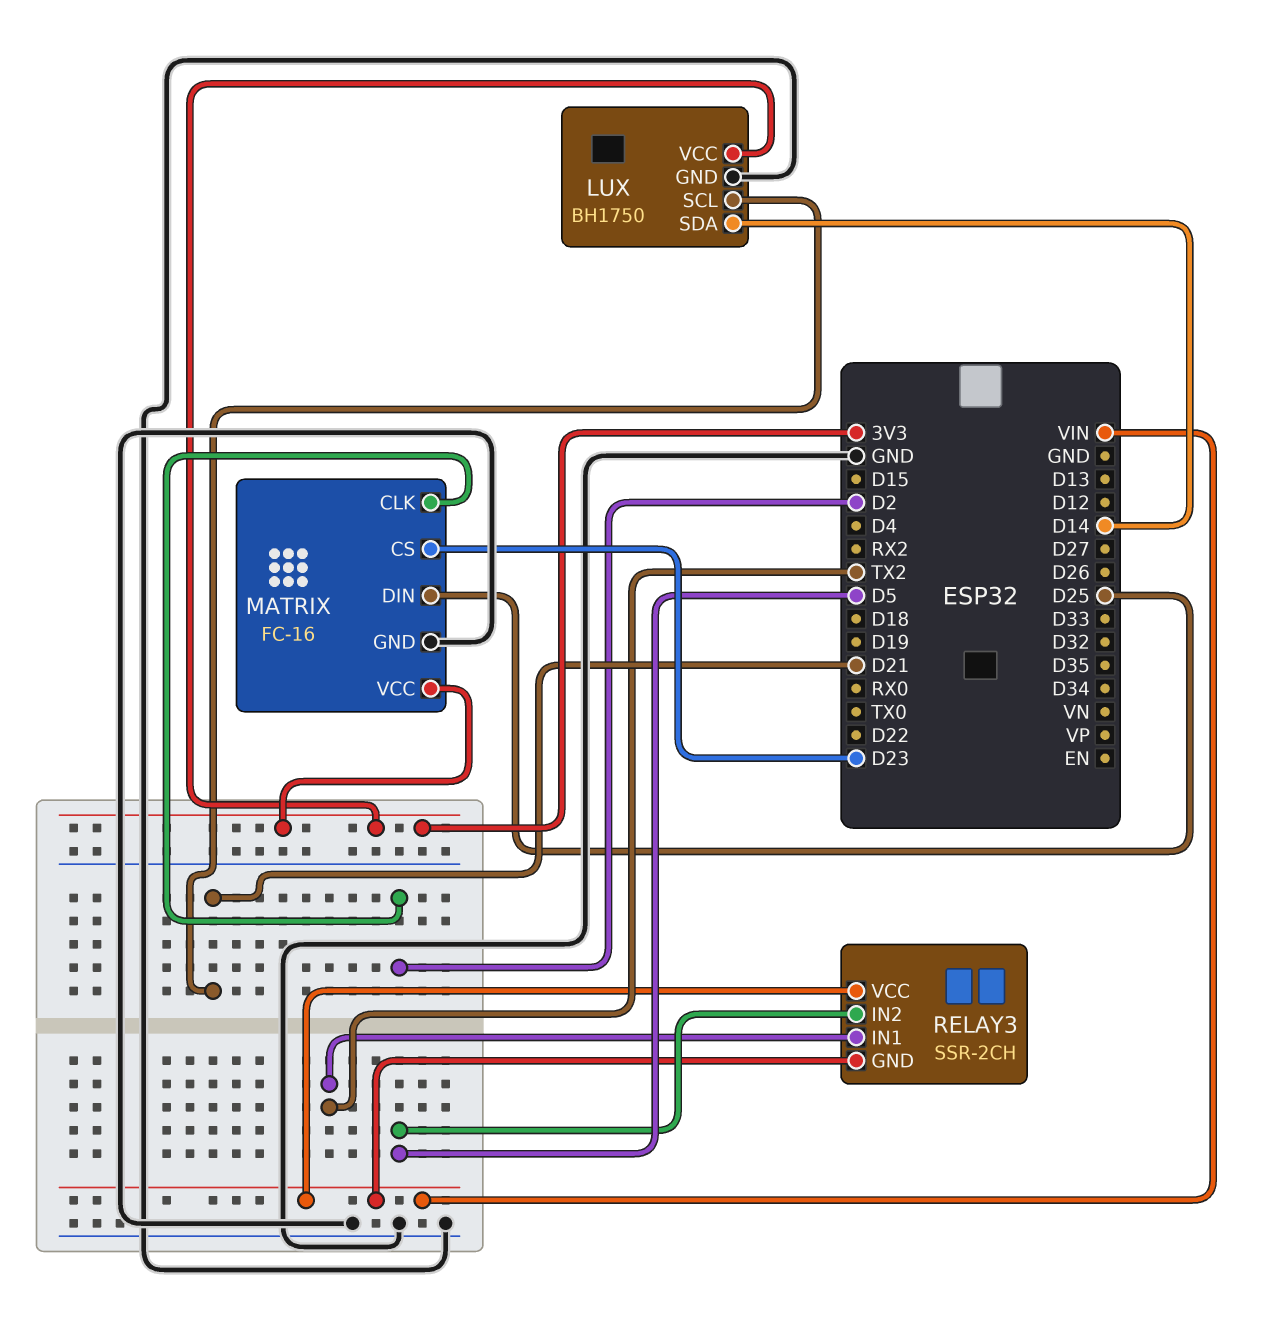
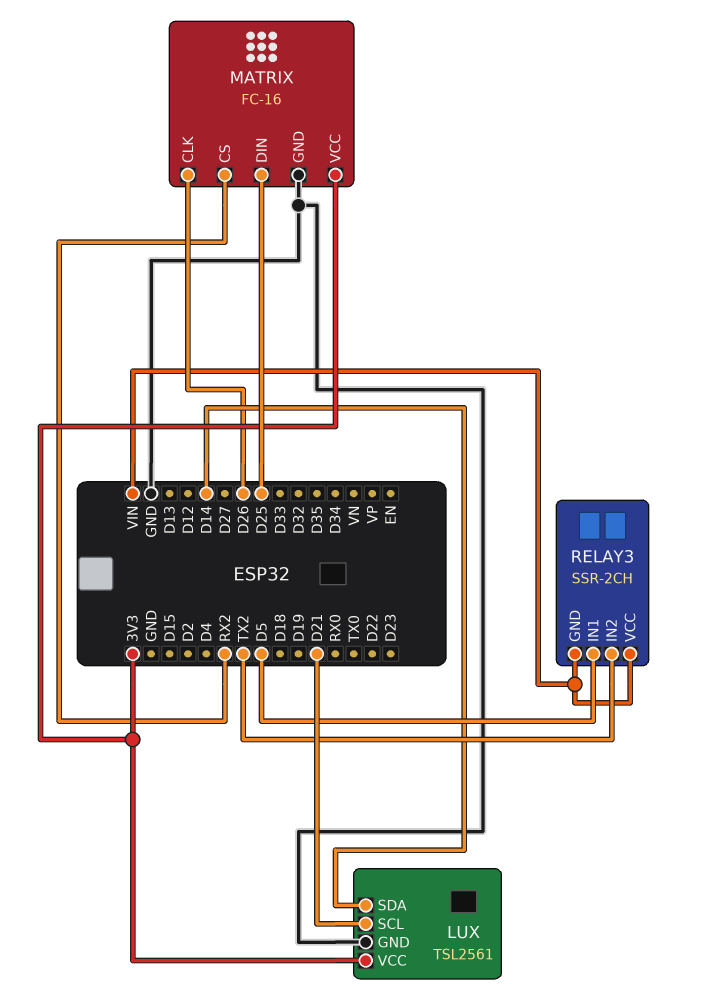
LUX: BH1750 -> TSL2561
MATRIX pin CLK: D2 -> D26
MATRIX pin CS: D23 -> RX2
RELAY3 pin IN1: TX2 -> D5
RELAY3 pin IN2: D5 -> TX2

